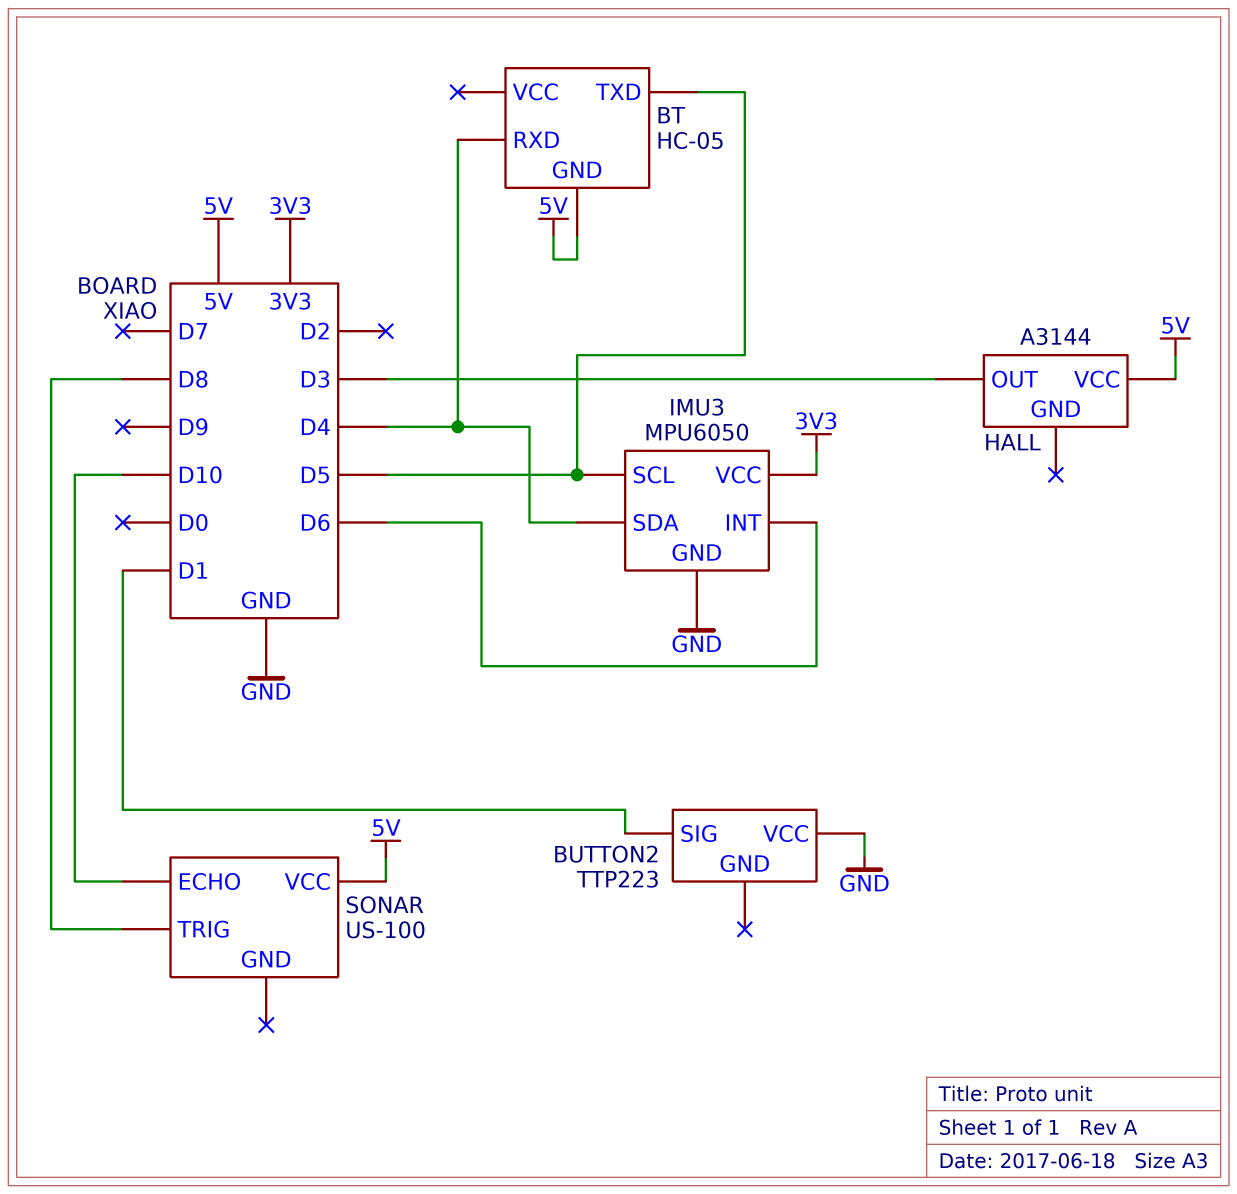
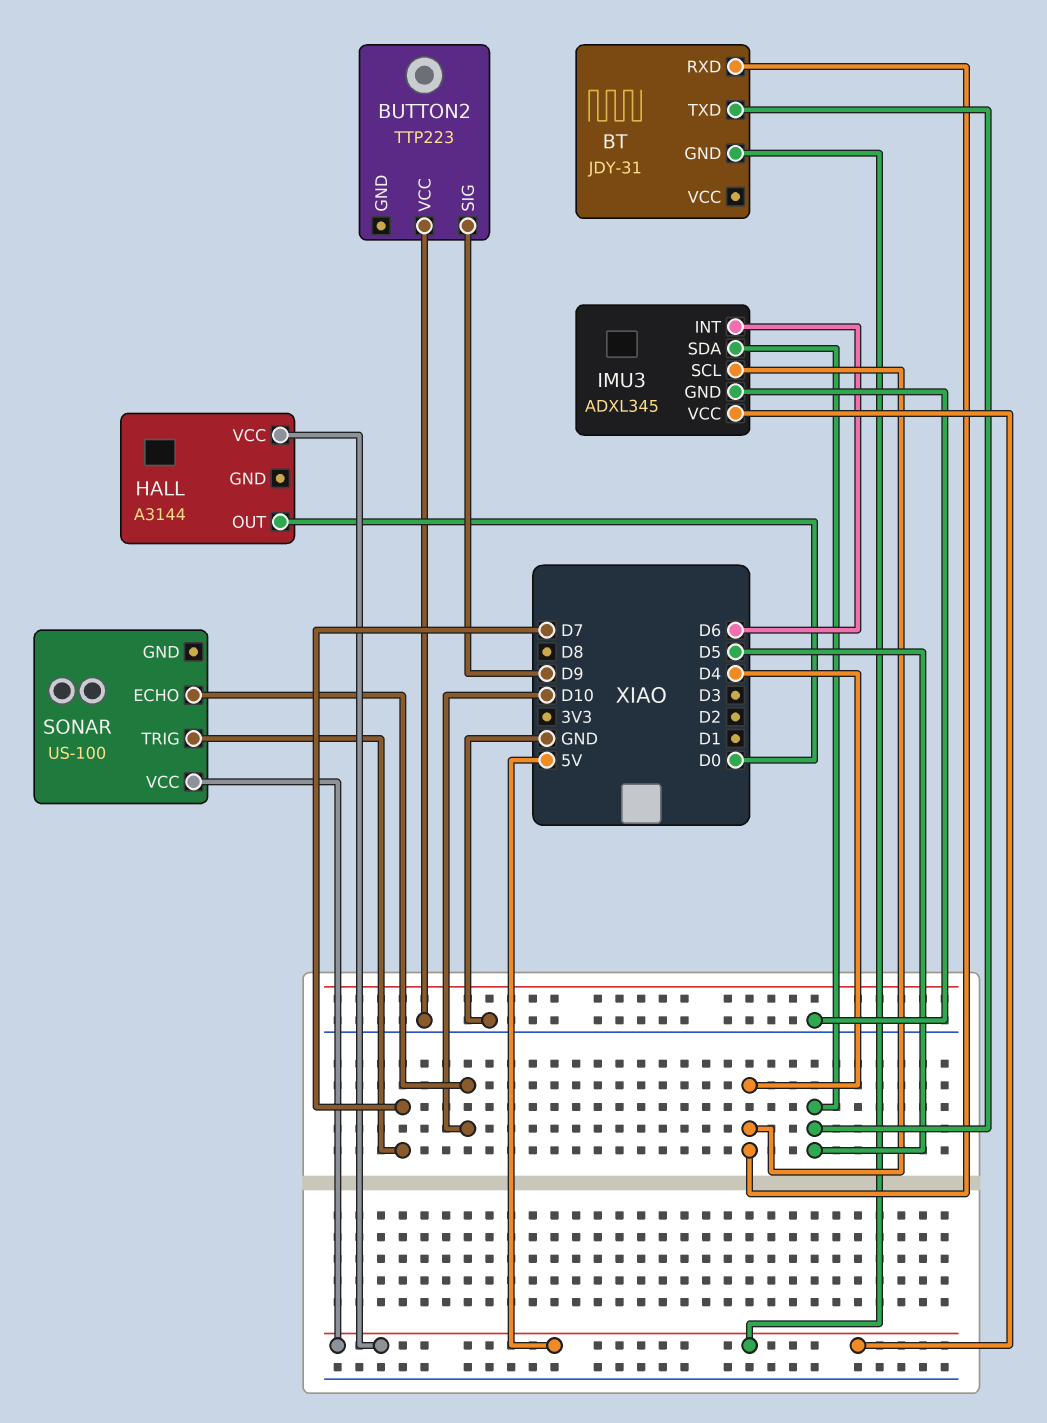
BT: HC-05 -> JDY-31
BUTTON2 pin SIG: D1 -> D9
HALL pin OUT: D3 -> D0
IMU3: MPU6050 -> ADXL345
IMU3 pin SCL: D5 -> D4
IMU3 pin SDA: D4 -> D5
IMU3 pin VCC: 3V3 -> 5V
SONAR pin TRIG: D8 -> D7

